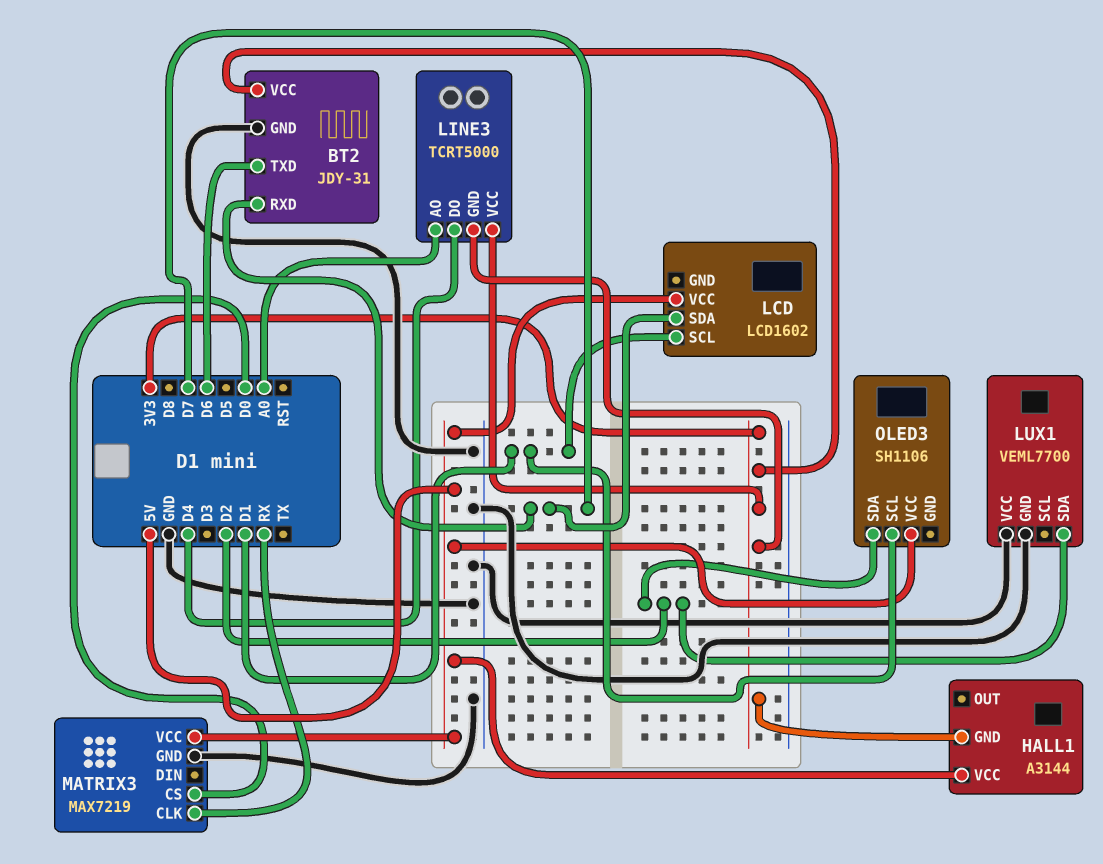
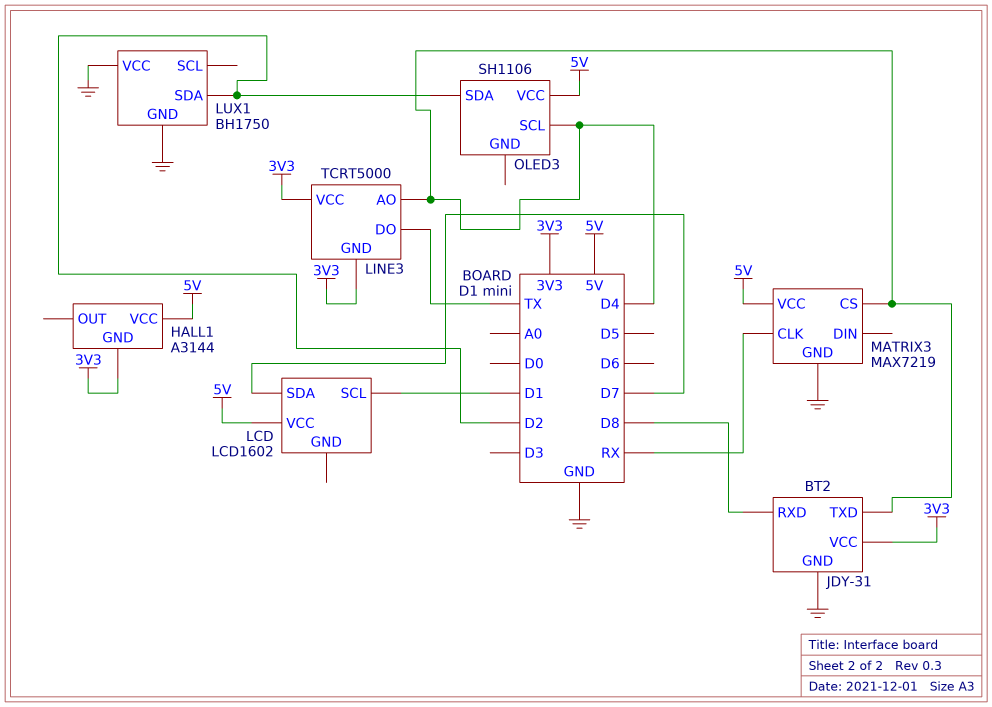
BT2 pin RXD: D7 -> D8
BT2 pin TXD: D6 -> D4
LINE3 pin AO: A0 -> D4
LINE3 pin DO: D4 -> TX
LUX1: VEML7700 -> BH1750
MATRIX3 pin CS: D0 -> D4
OLED3 pin SCL: D1 -> D4

